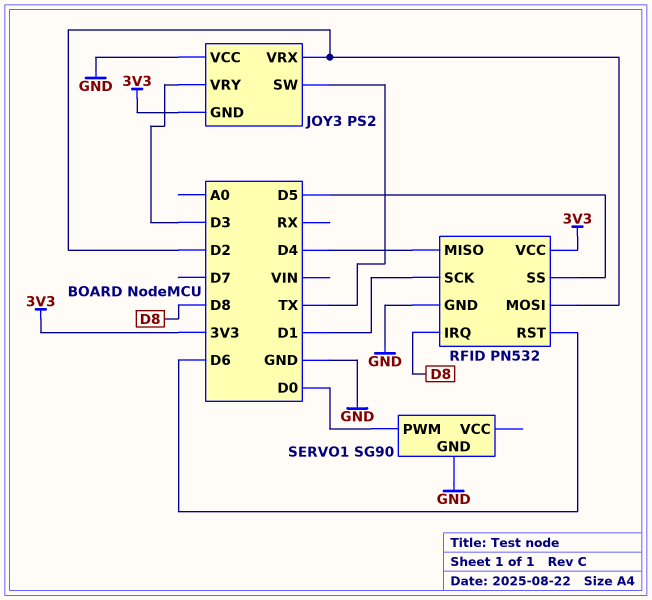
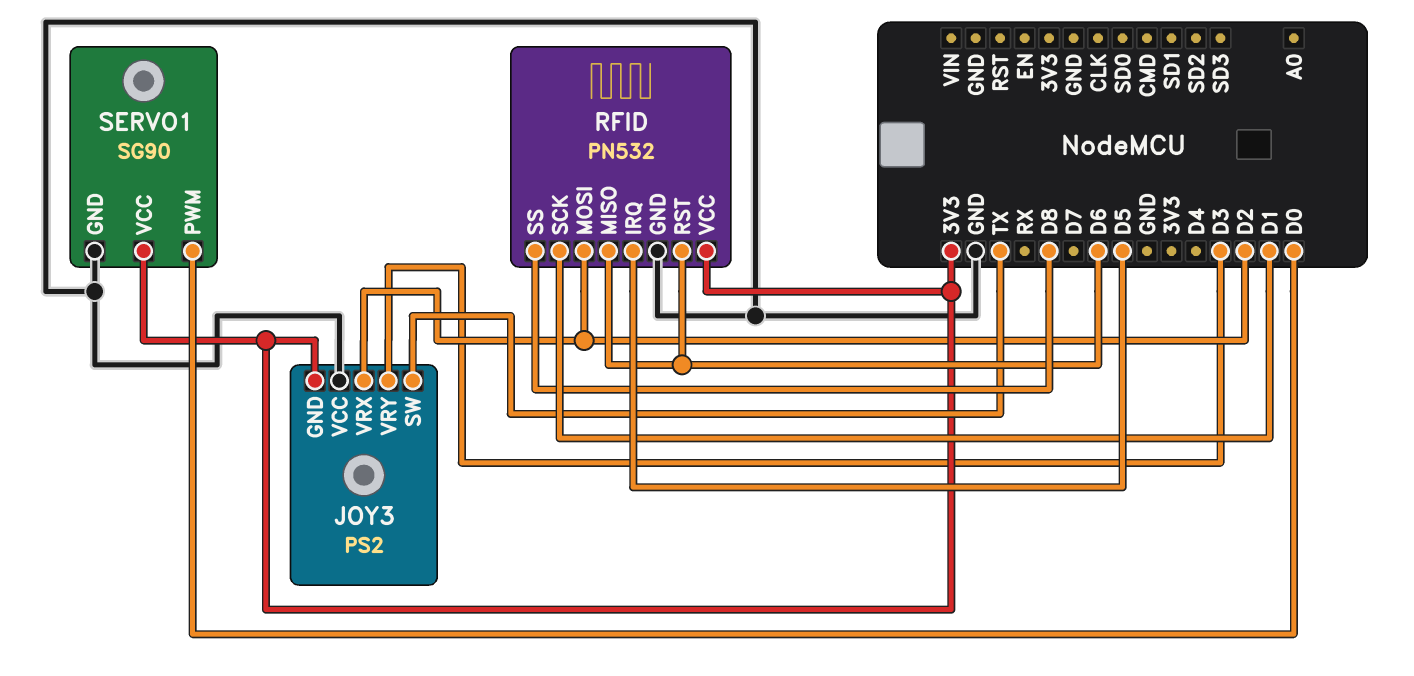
RFID pin IRQ: D8 -> D5
RFID pin MISO: D4 -> D6
RFID pin SS: D5 -> D8
SERVO1 pin VCC: none -> 3V3

